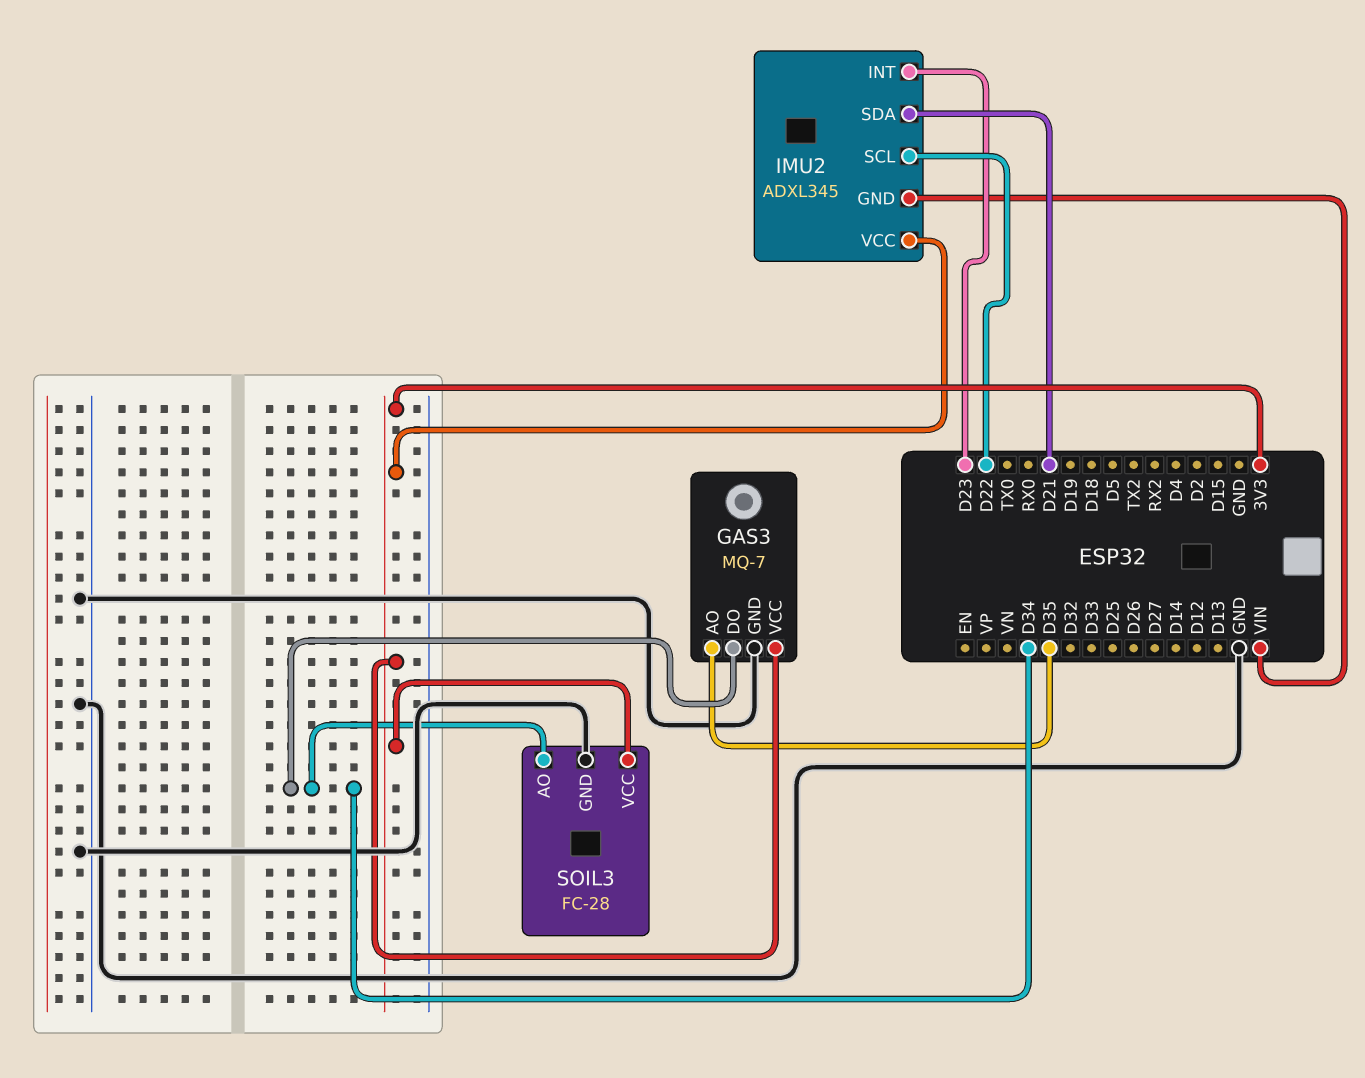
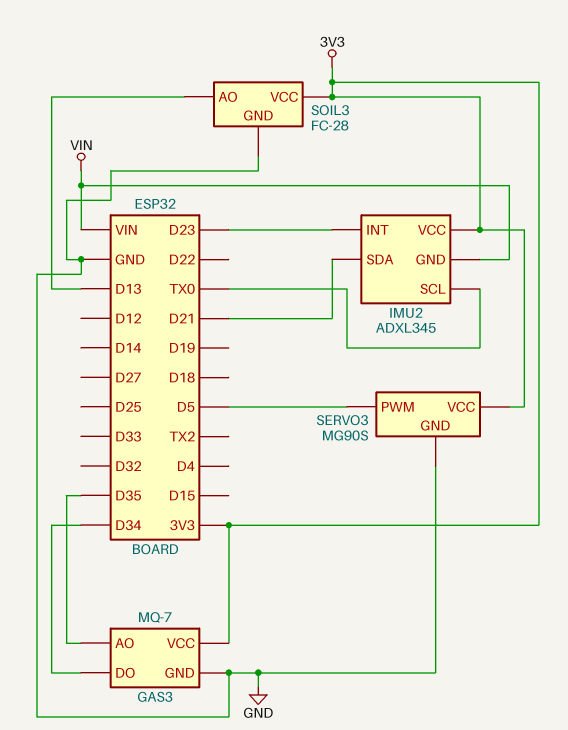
IMU2 pin SCL: D22 -> TX0
SERVO3: none -> MG90S
SERVO3 pin GND: none -> GND
SERVO3 pin PWM: none -> D5
SERVO3 pin VCC: none -> 3V3
SOIL3 pin AO: D34 -> D13

